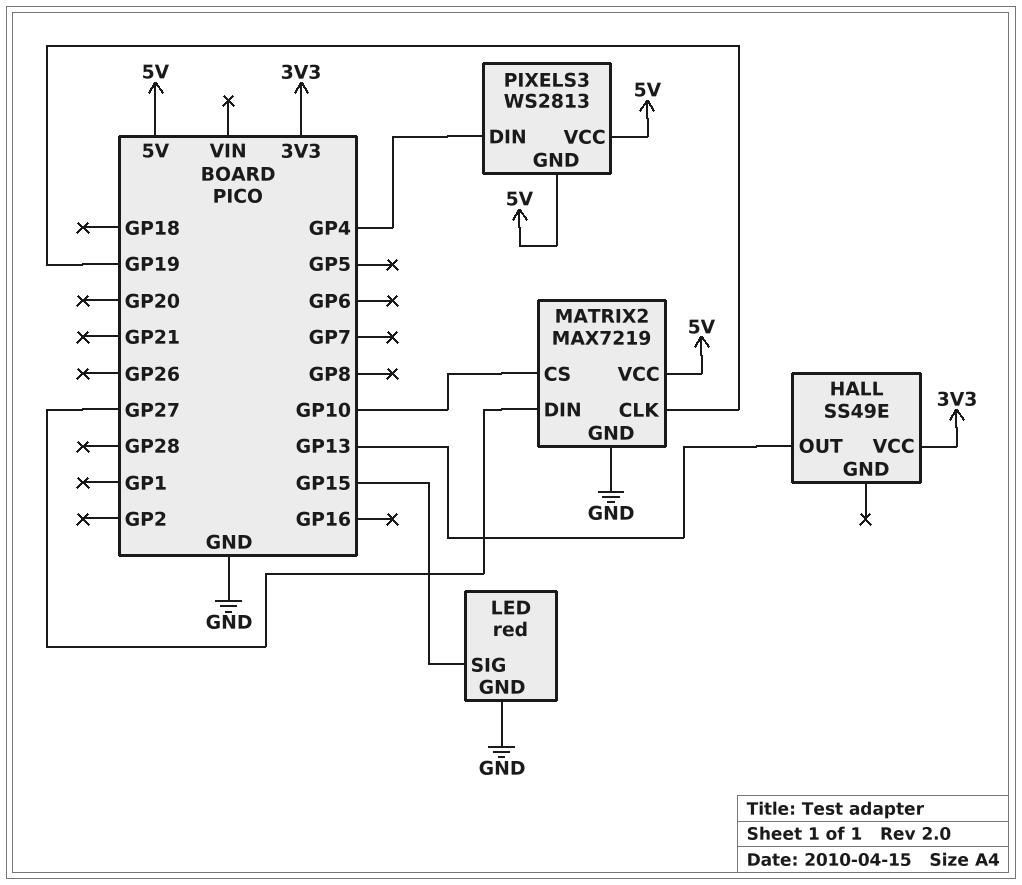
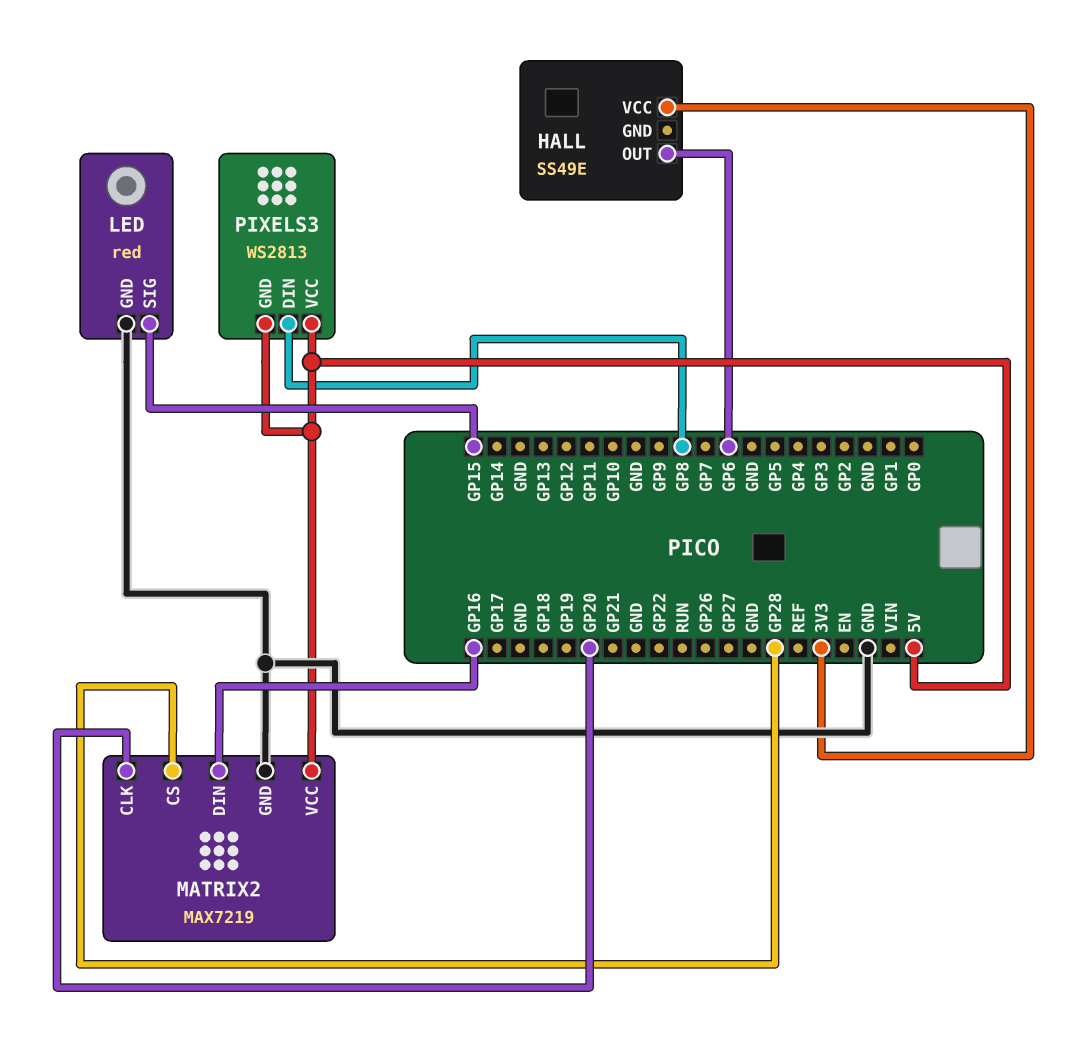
HALL pin OUT: GP13 -> GP6
MATRIX2 pin CLK: GP19 -> GP20
MATRIX2 pin CS: GP10 -> GP28
MATRIX2 pin DIN: GP27 -> GP16
PIXELS3 pin DIN: GP4 -> GP8

